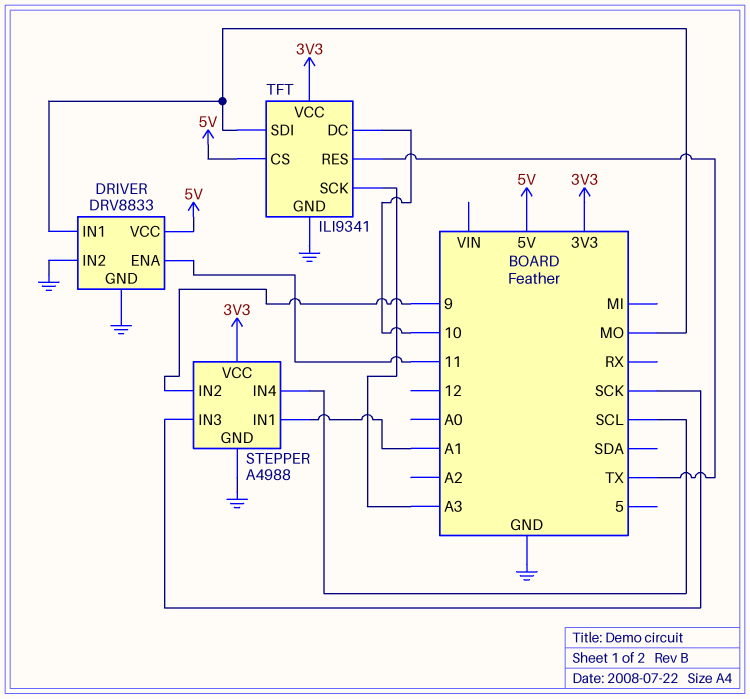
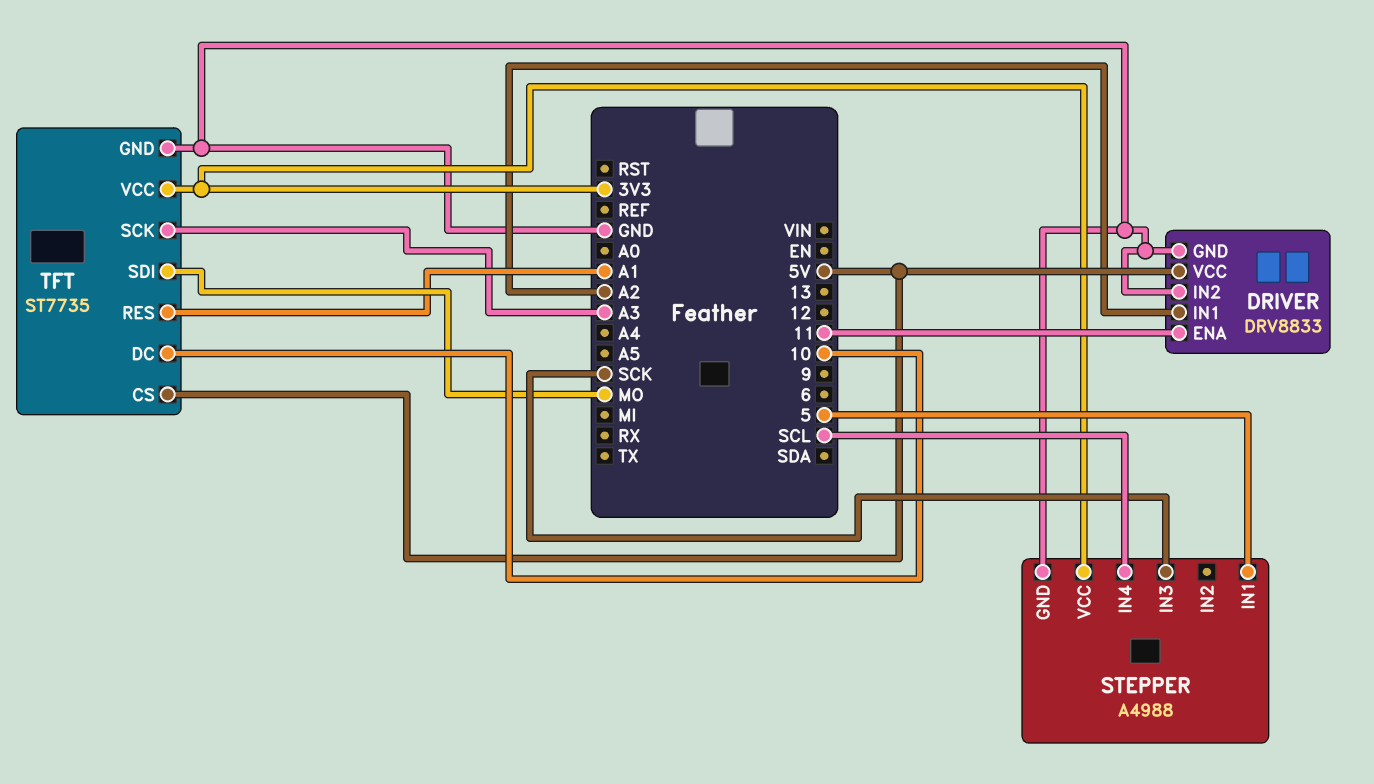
DRIVER pin IN1: MO -> A2
STEPPER pin IN1: A1 -> 5
STEPPER pin IN2: 9 -> none
TFT: ILI9341 -> ST7735
TFT pin RES: TX -> A1

